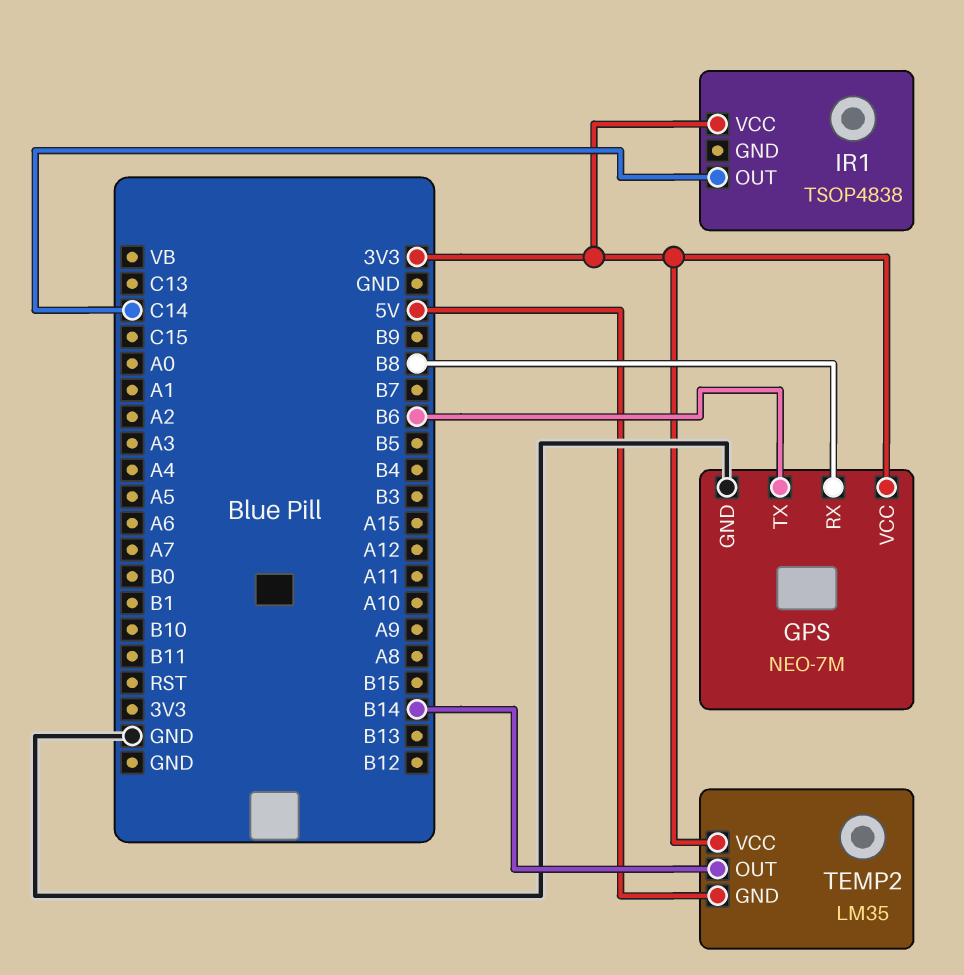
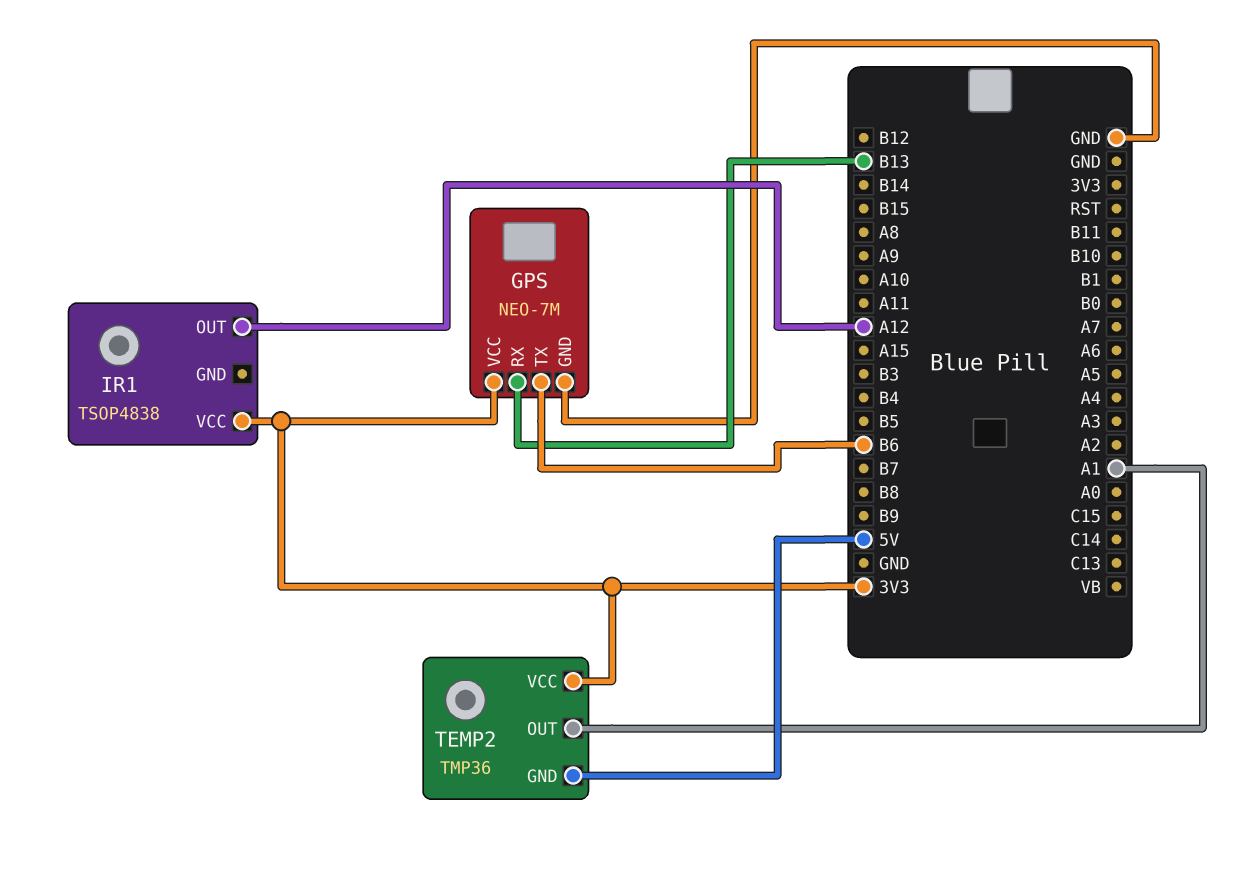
GPS pin RX: B8 -> B13
IR1 pin OUT: C14 -> A12
TEMP2: LM35 -> TMP36
TEMP2 pin OUT: B14 -> A1

